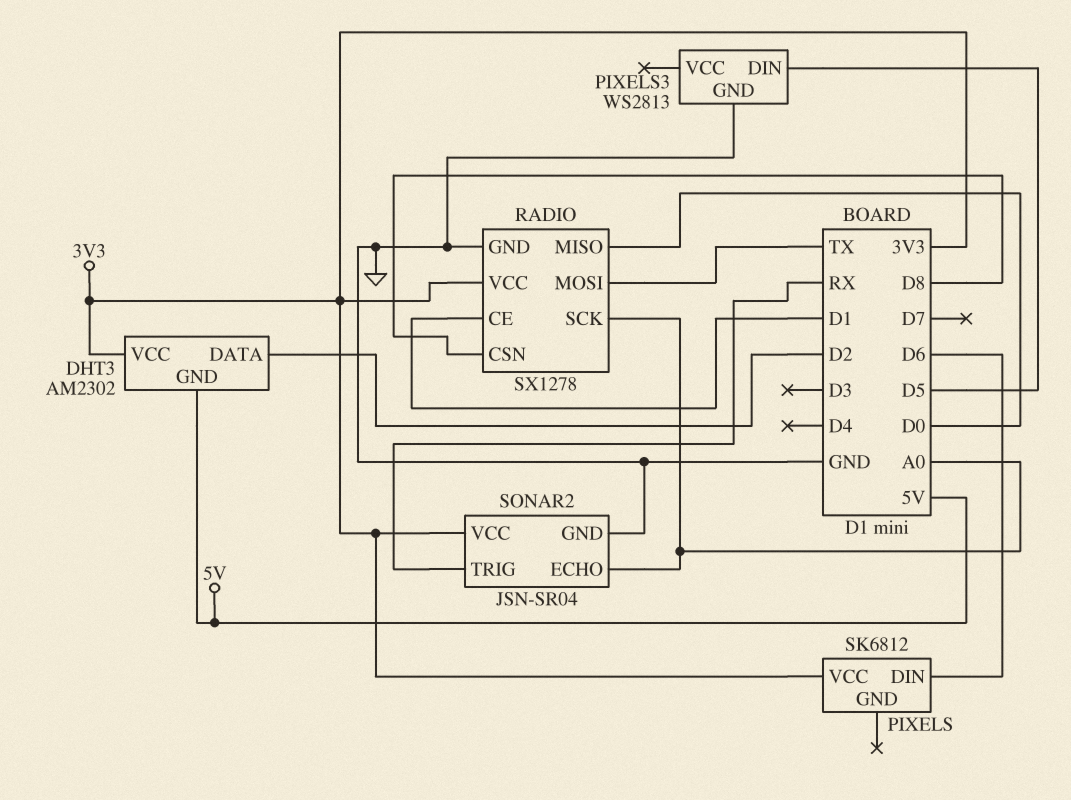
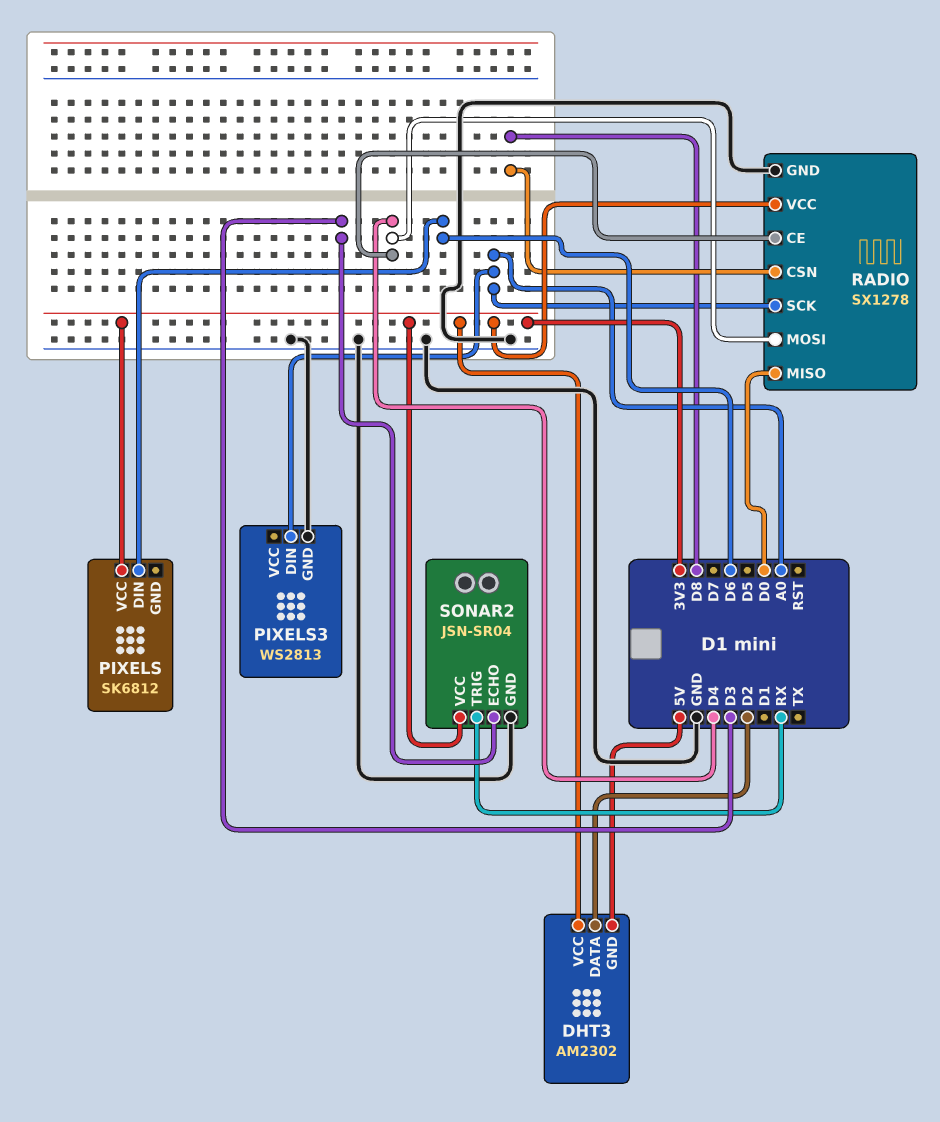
PIXELS3 pin DIN: D5 -> A0
RADIO pin CE: D1 -> D4
RADIO pin MOSI: TX -> D4
SONAR2 pin ECHO: A0 -> D3

